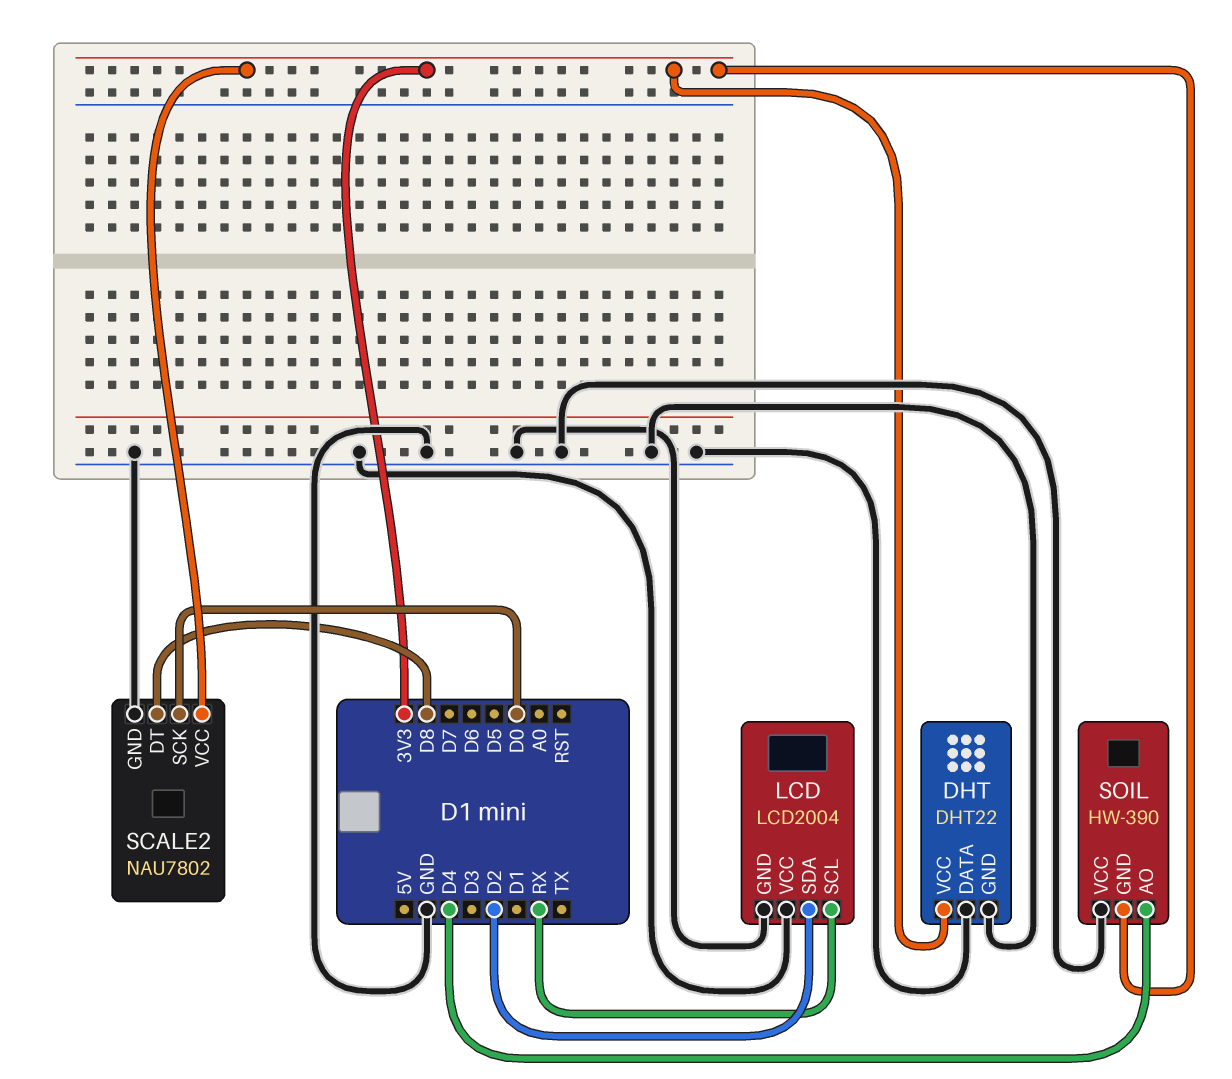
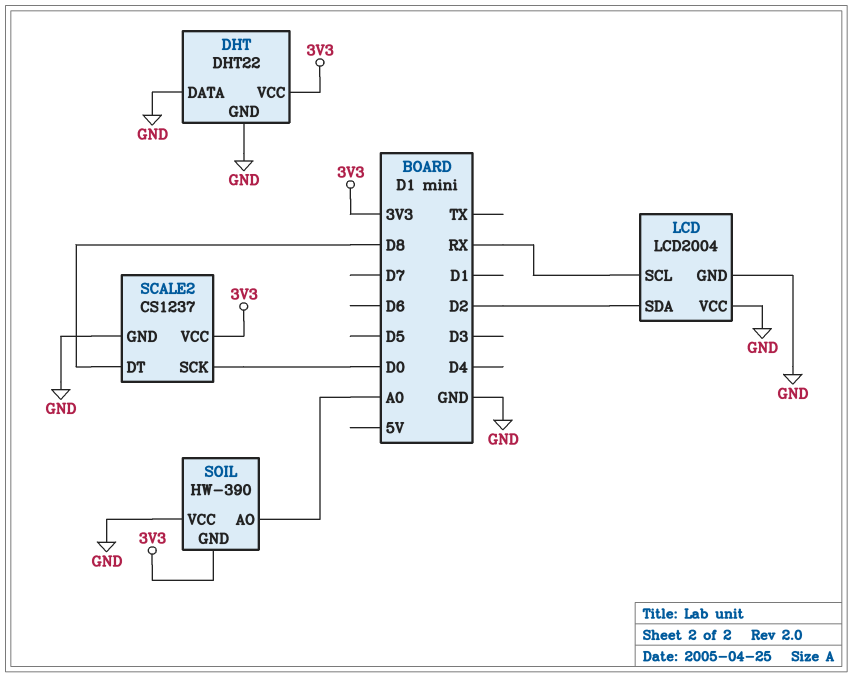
SCALE2: NAU7802 -> CS1237
SOIL pin AO: D4 -> A0

